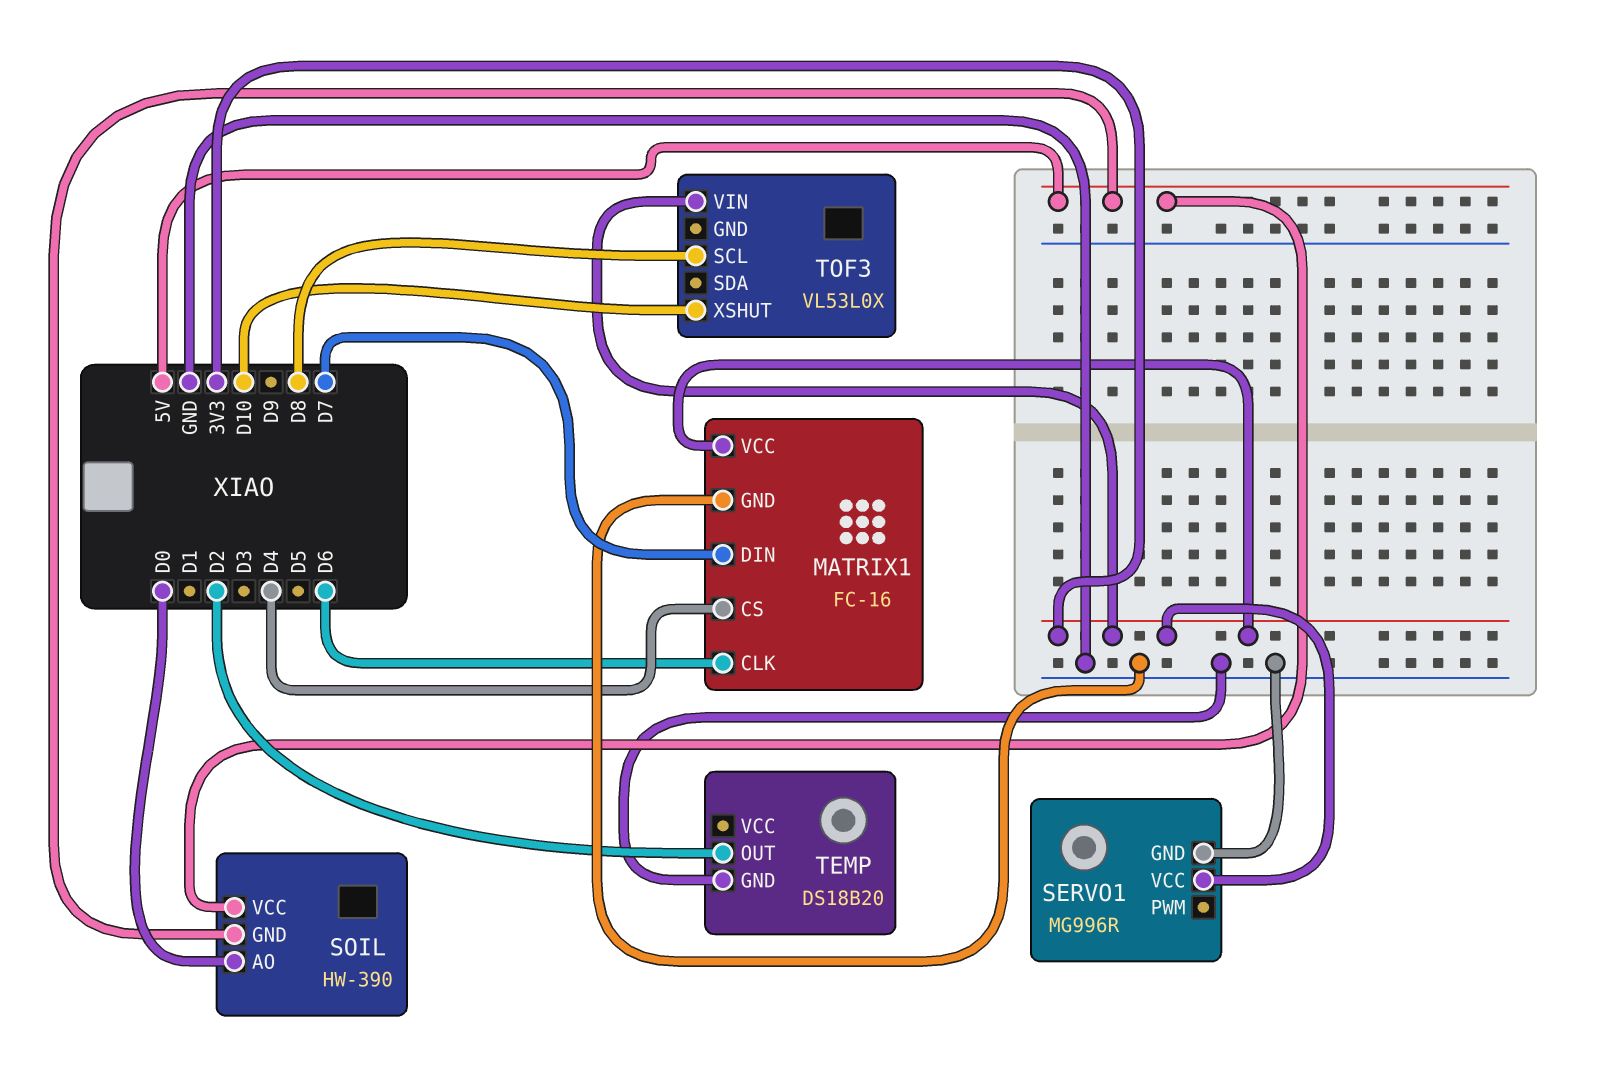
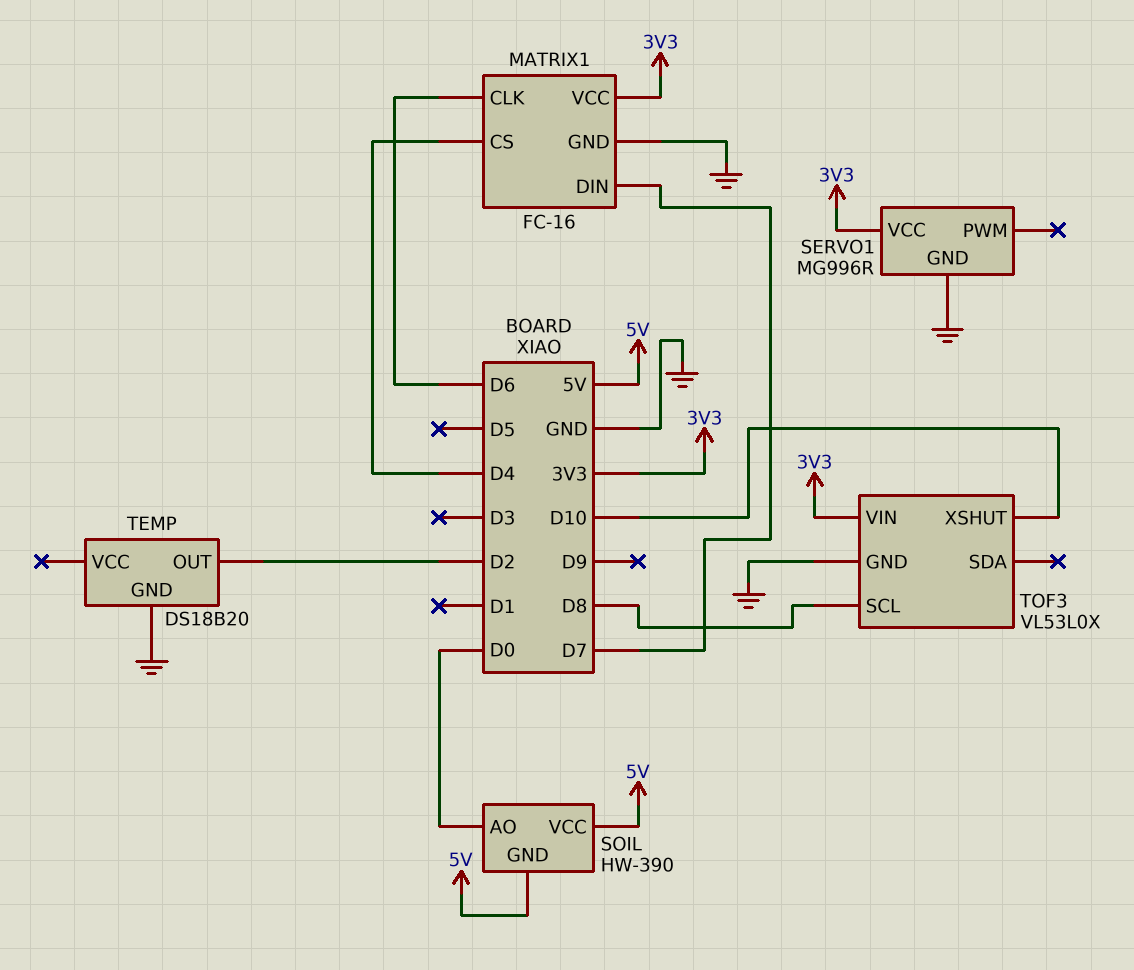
TOF3 pin GND: none -> GND

